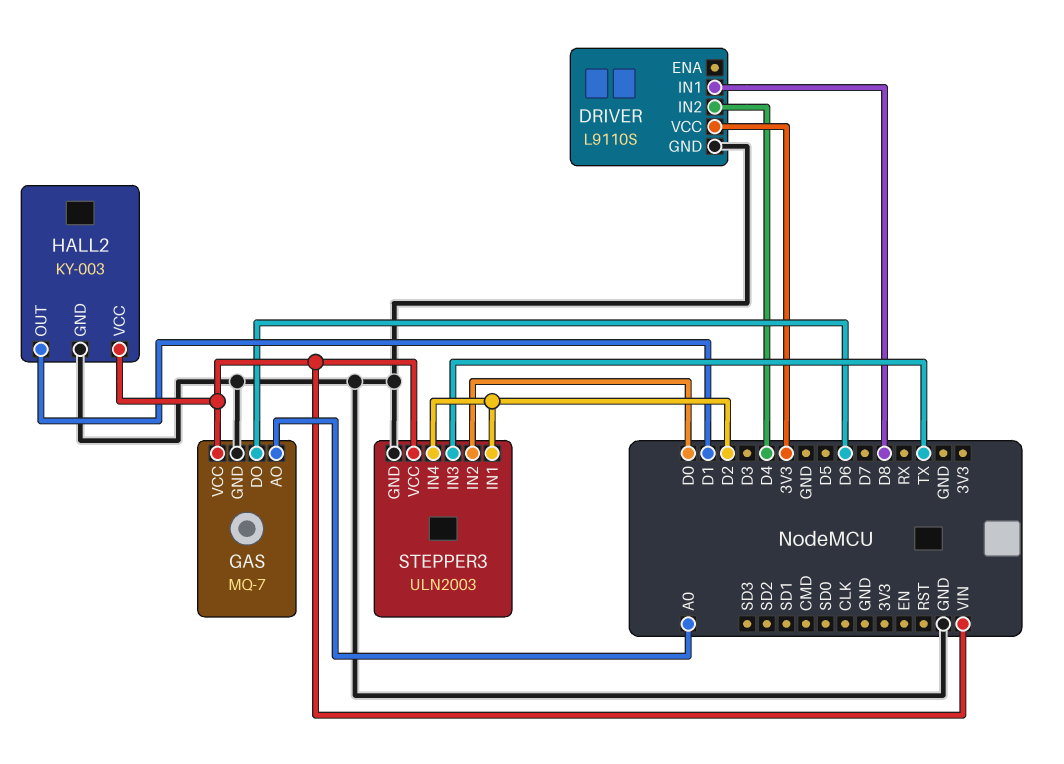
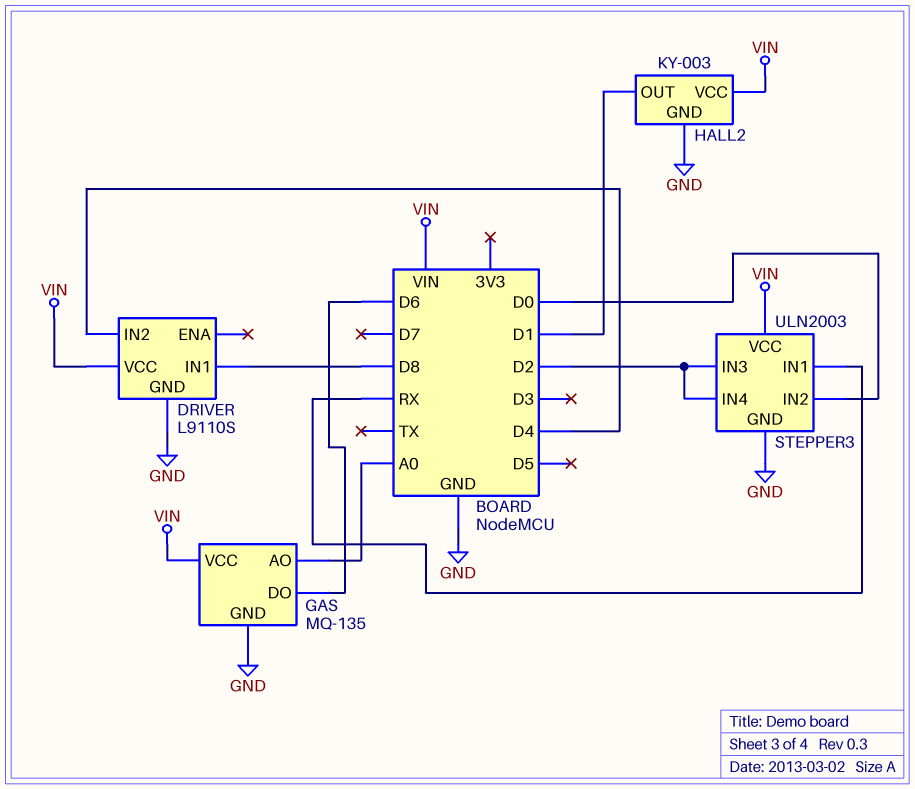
DRIVER pin VCC: 3V3 -> VIN
GAS: MQ-7 -> MQ-135
STEPPER3 pin IN1: D2 -> RX
STEPPER3 pin IN3: TX -> D2

